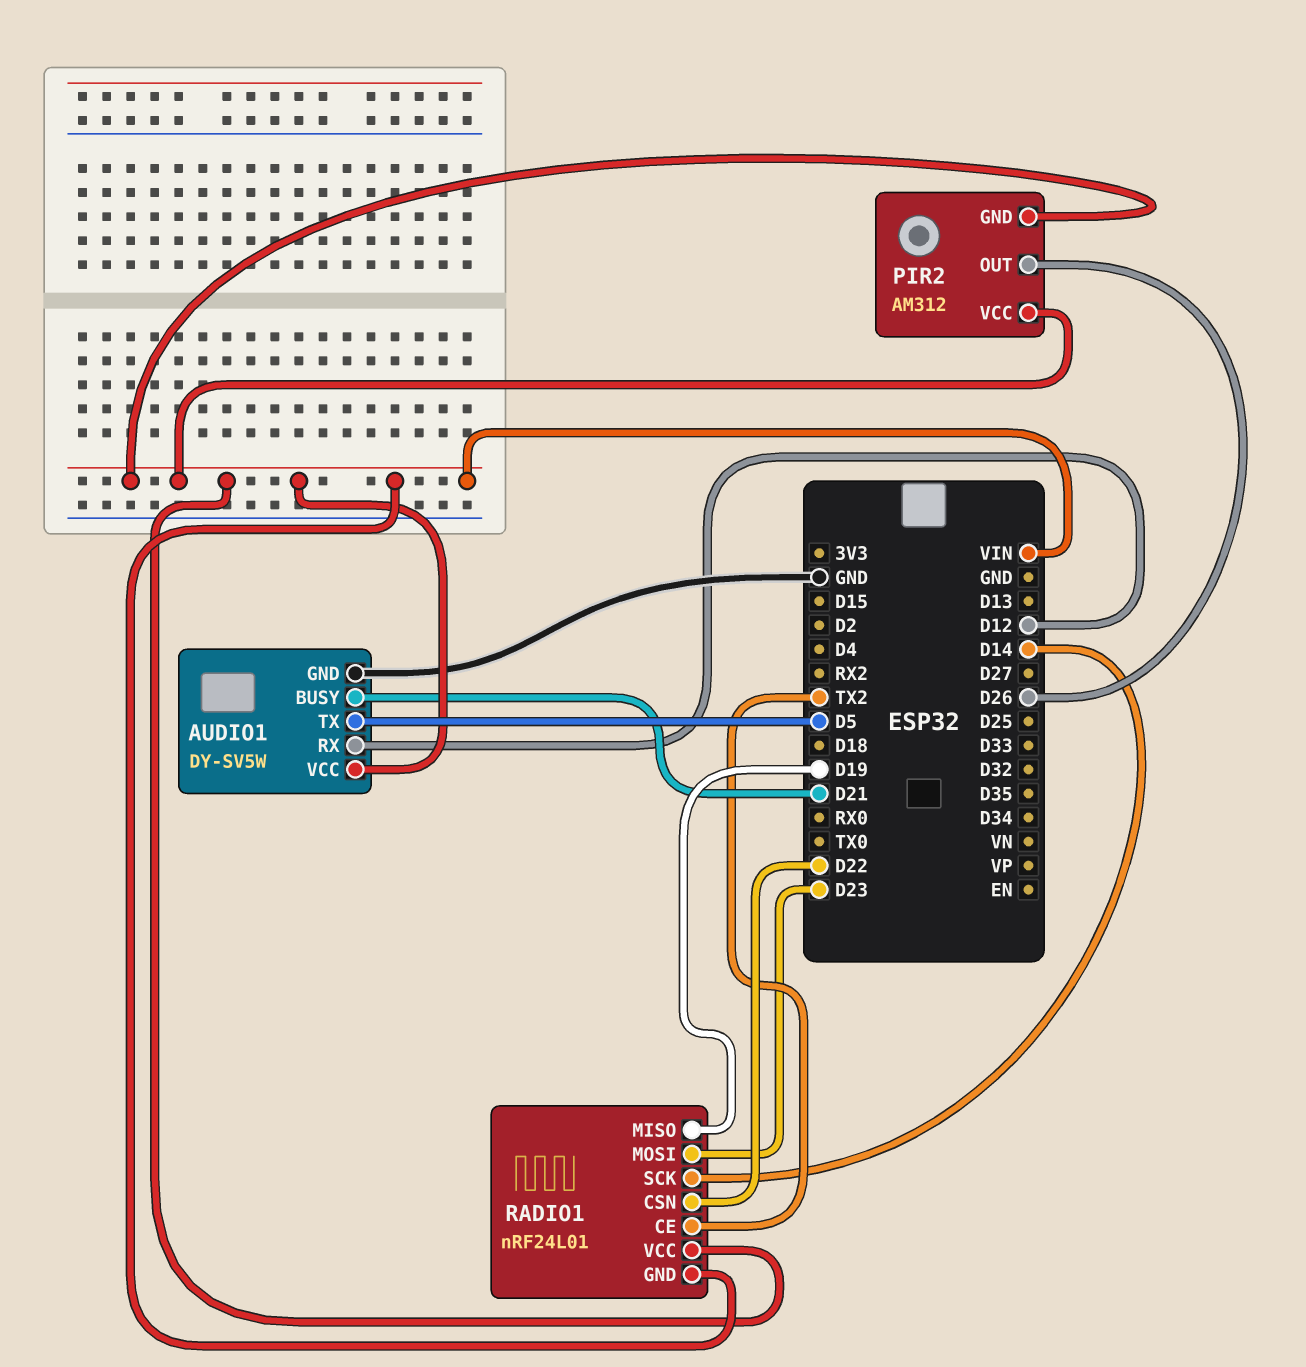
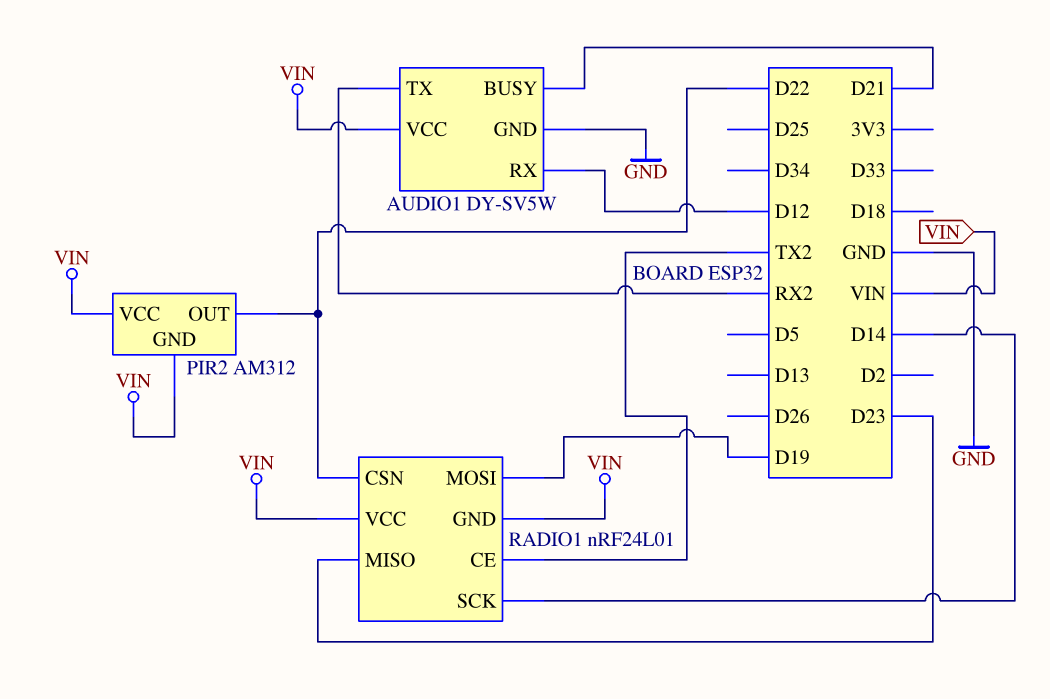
AUDIO1 pin TX: D5 -> RX2
PIR2 pin OUT: D26 -> D22
RADIO1 pin MISO: D19 -> D23
RADIO1 pin MOSI: D23 -> D19

